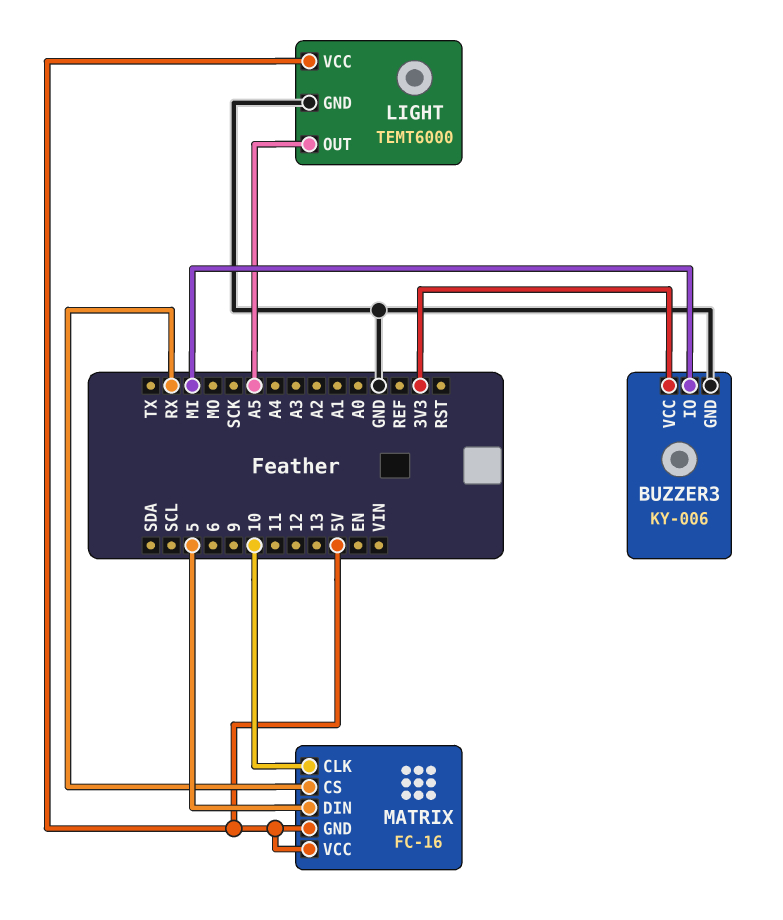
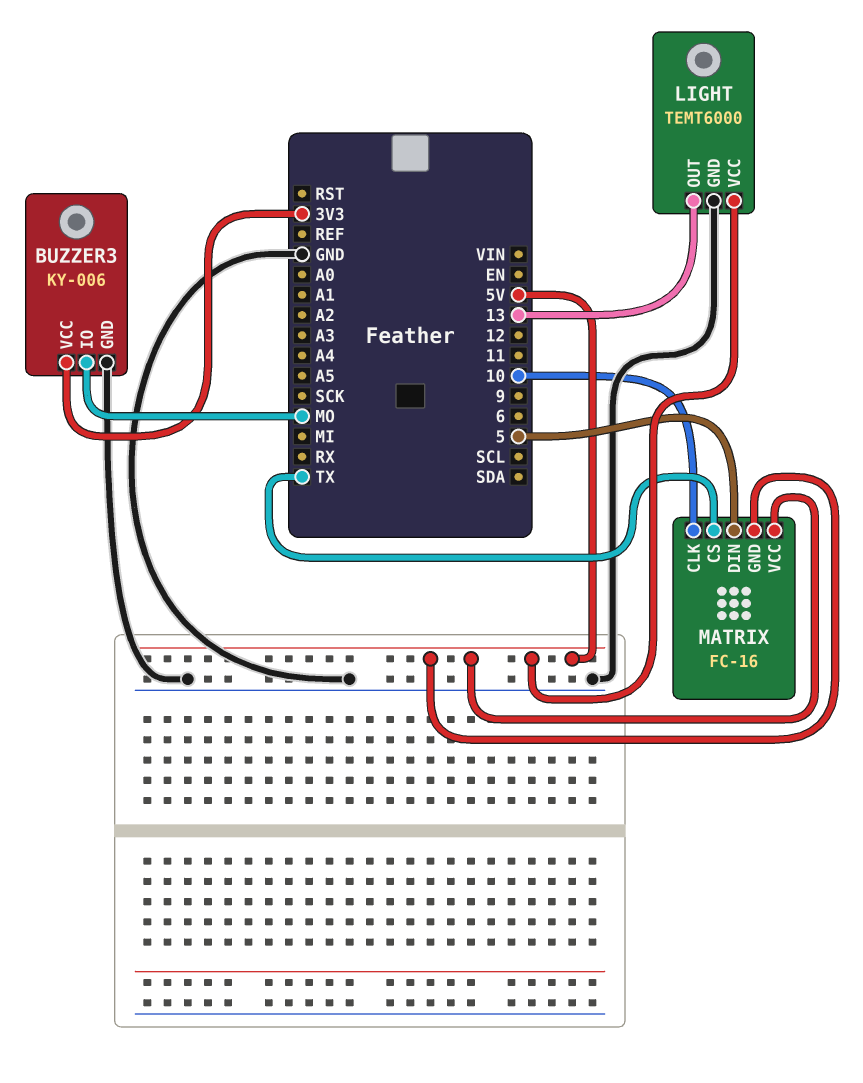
BUZZER3 pin IO: MI -> MO
LIGHT pin OUT: A5 -> 13
MATRIX pin CS: RX -> TX

